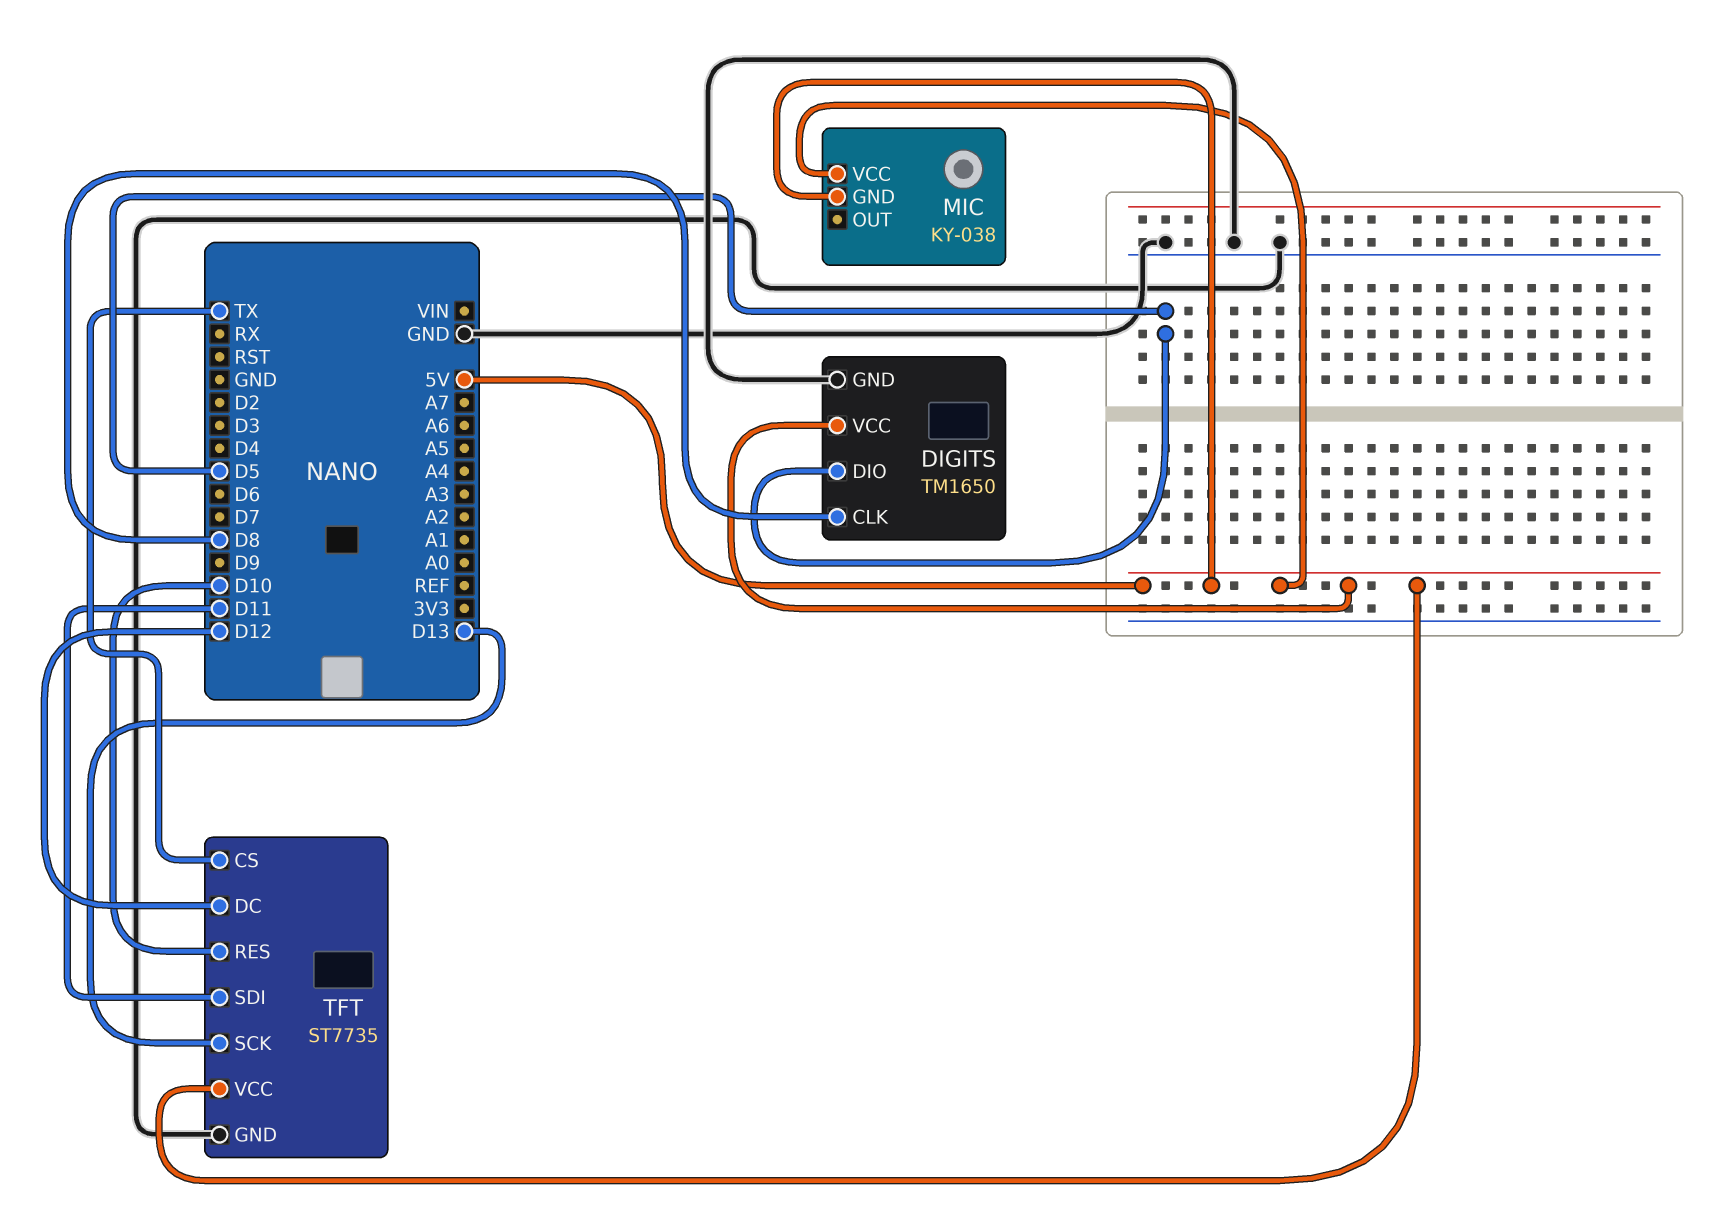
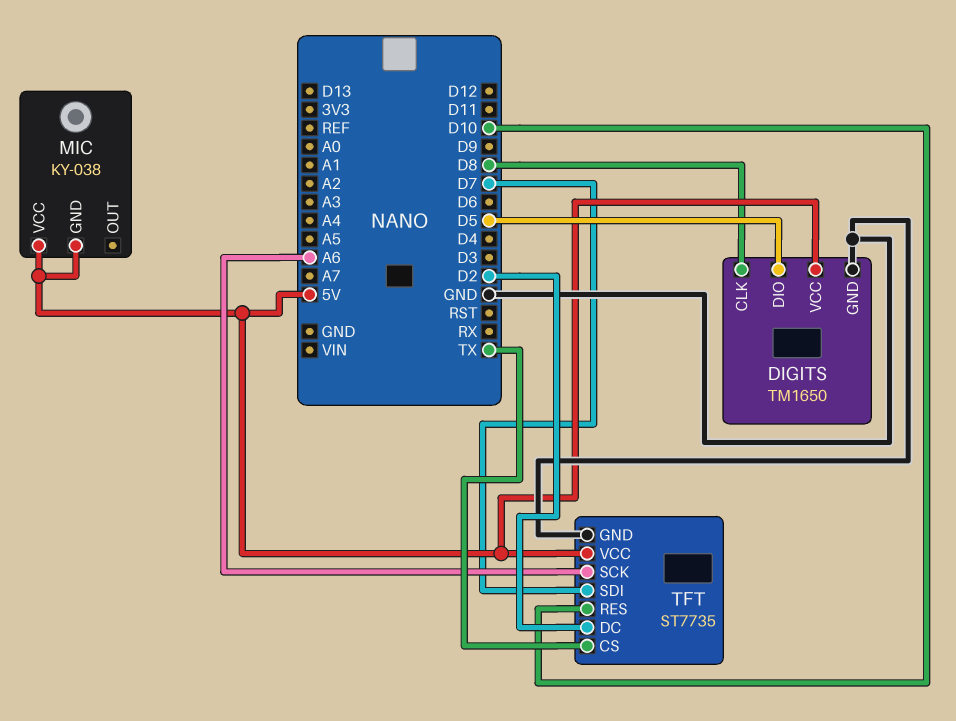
TFT pin DC: D12 -> D2
TFT pin SCK: D13 -> A6
TFT pin SDI: D11 -> D7

